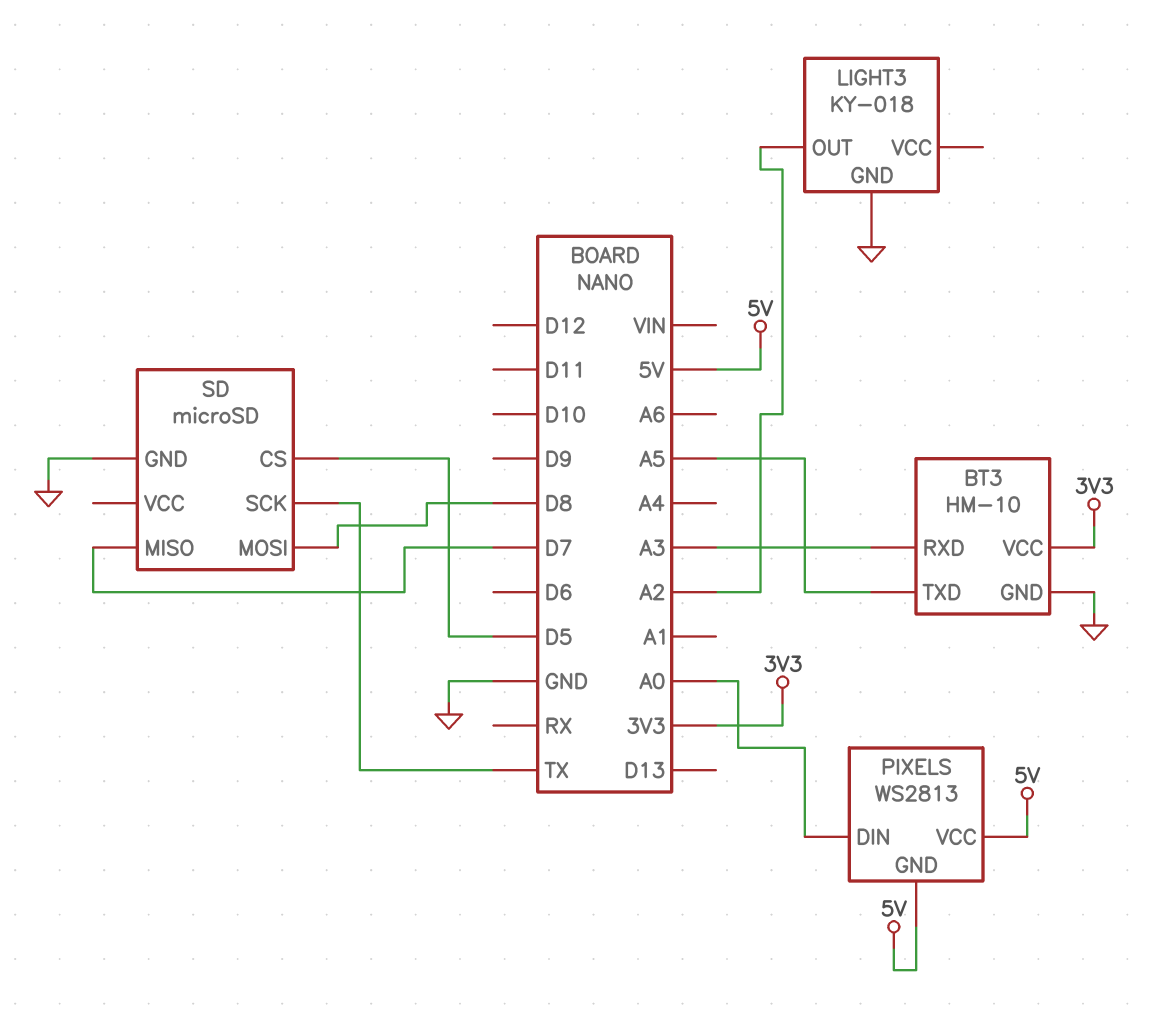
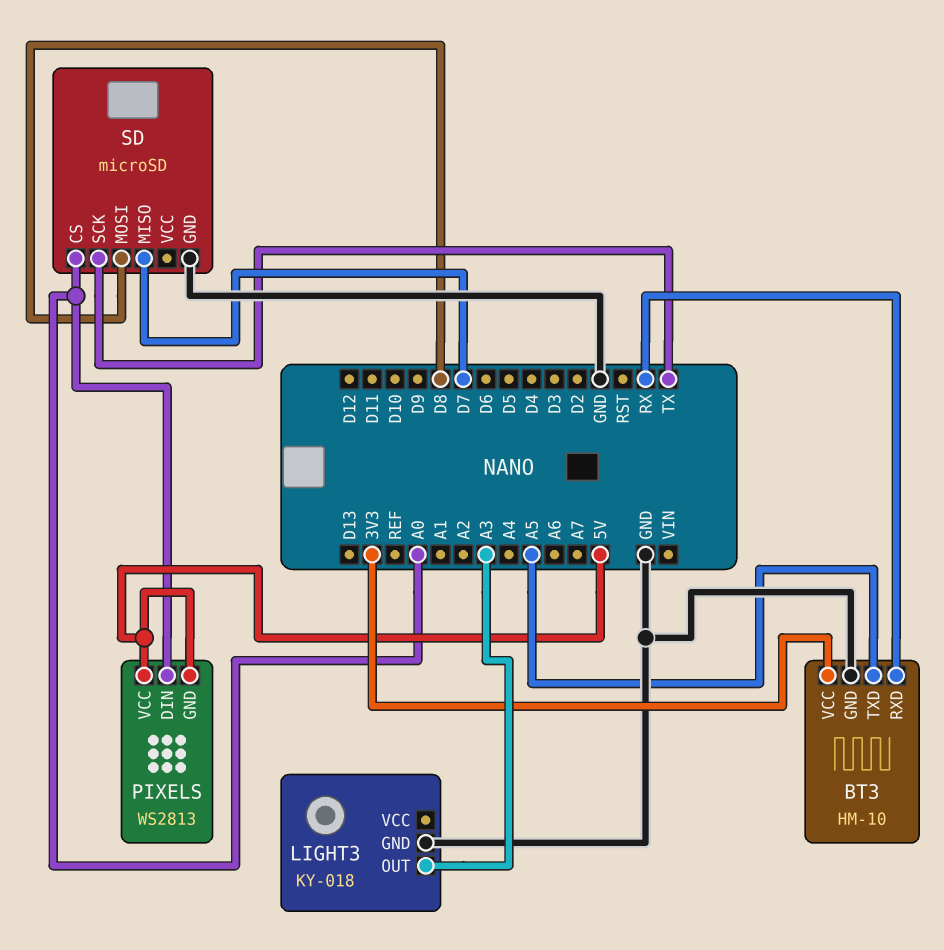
BT3 pin RXD: A3 -> RX
LIGHT3 pin OUT: A2 -> A3
SD pin CS: D5 -> A0

